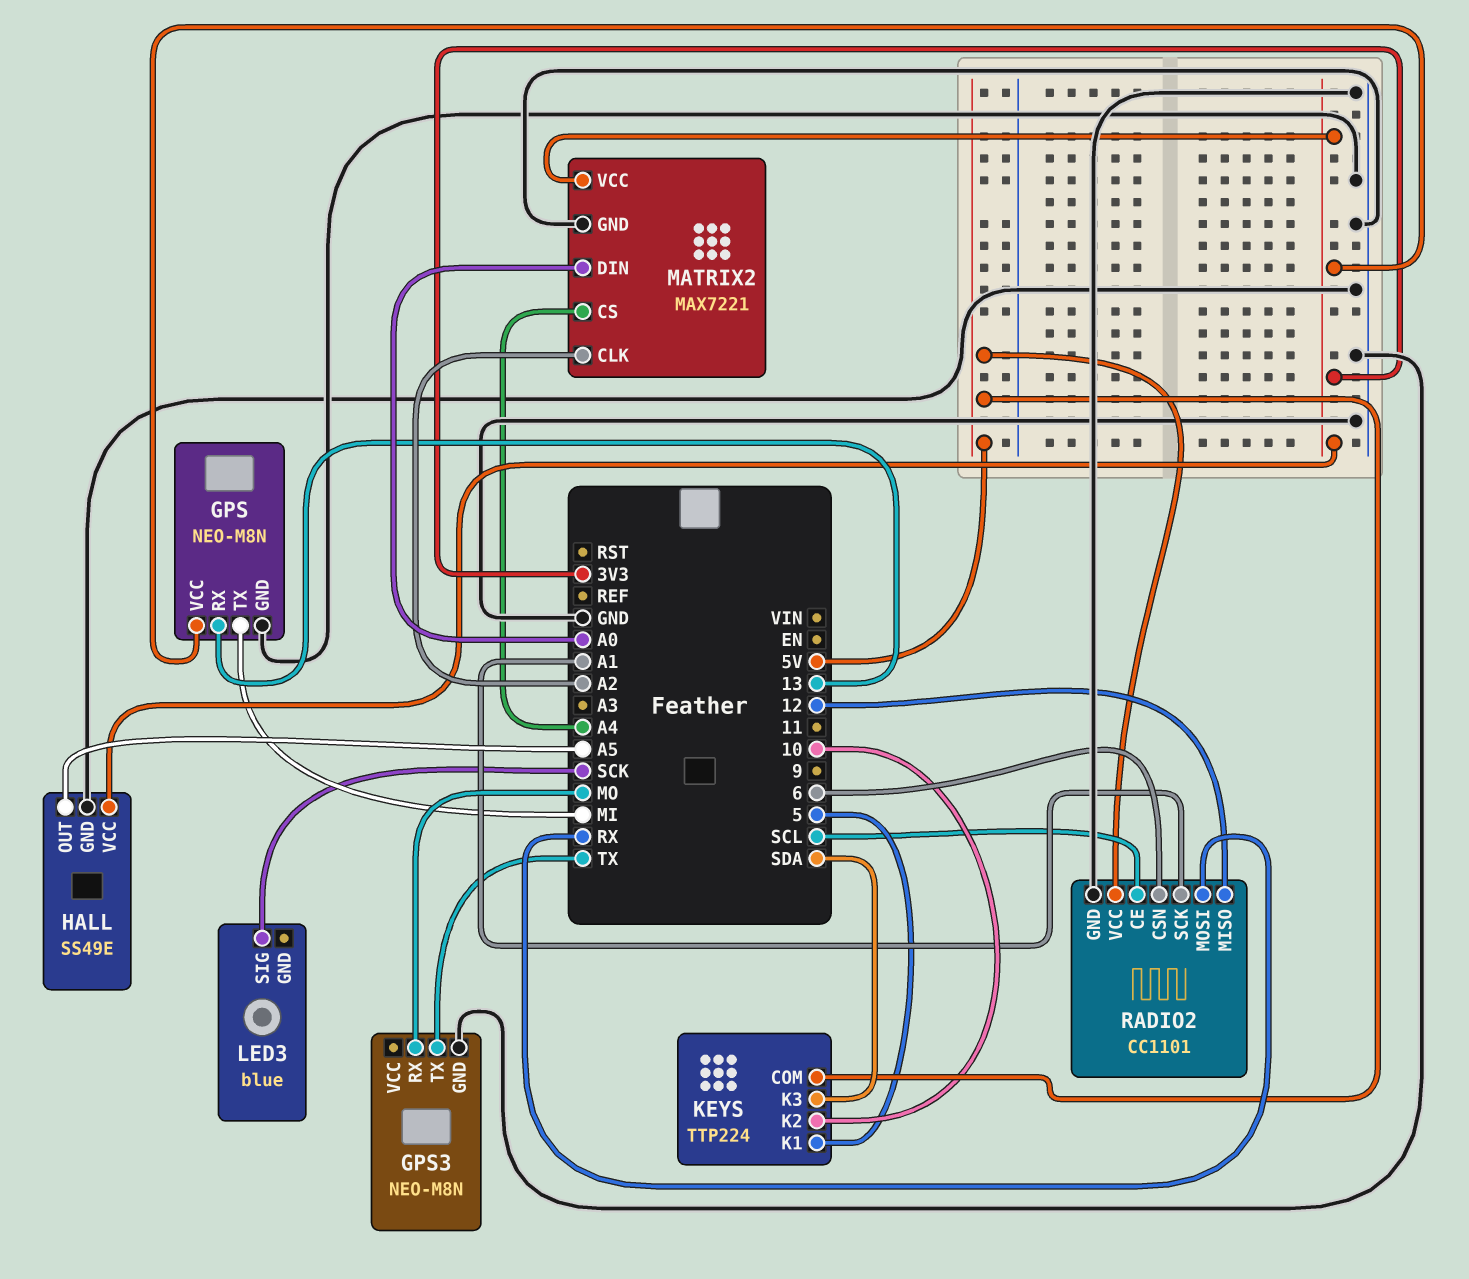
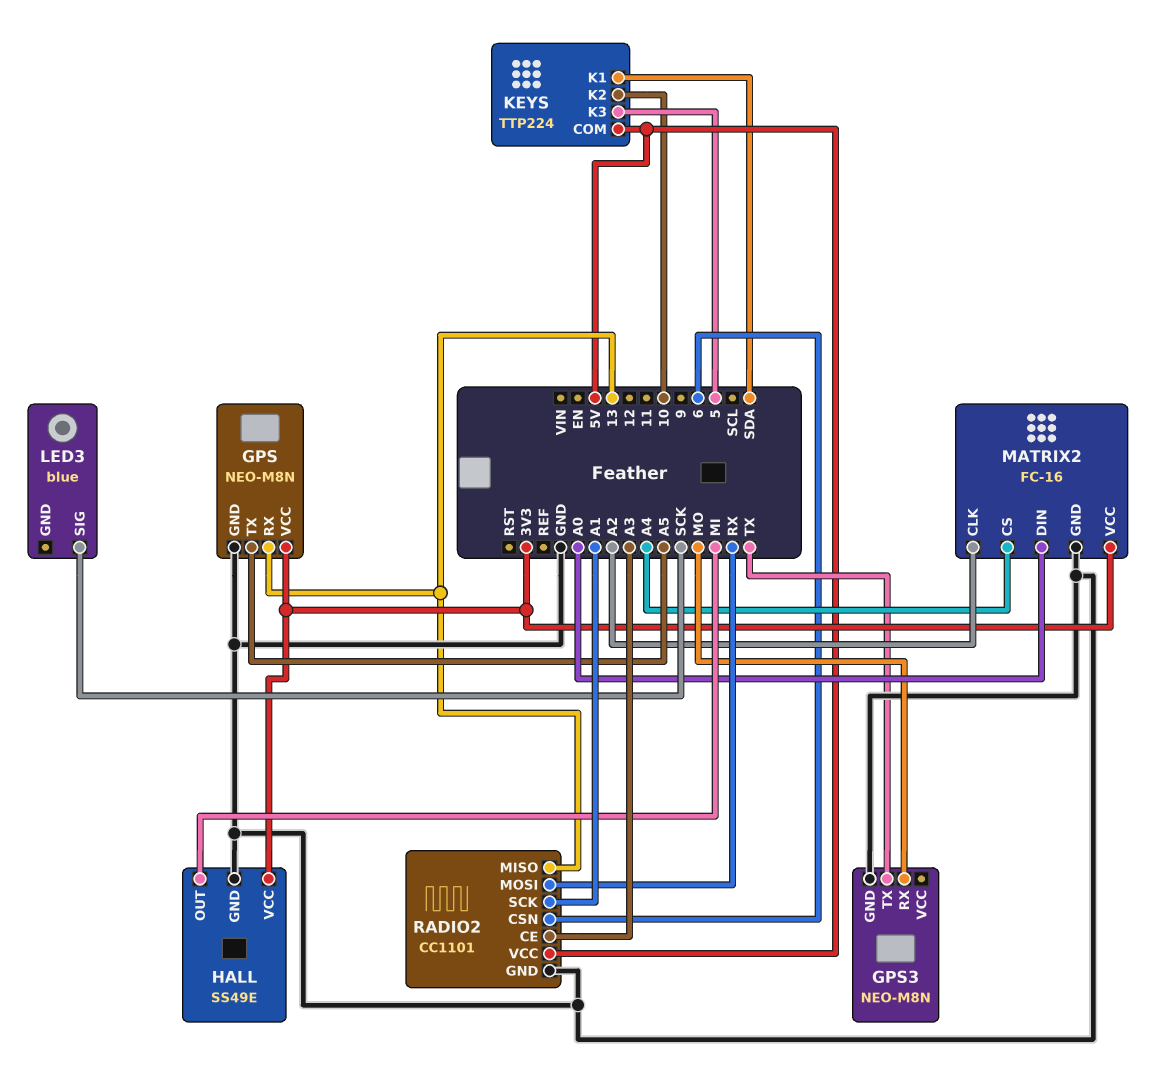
GPS pin TX: MI -> A5
HALL pin OUT: A5 -> MI
KEYS pin K1: 5 -> SDA
KEYS pin K3: SDA -> 5
MATRIX2: MAX7221 -> FC-16
RADIO2 pin CE: SCL -> A3
RADIO2 pin MISO: 12 -> 13

